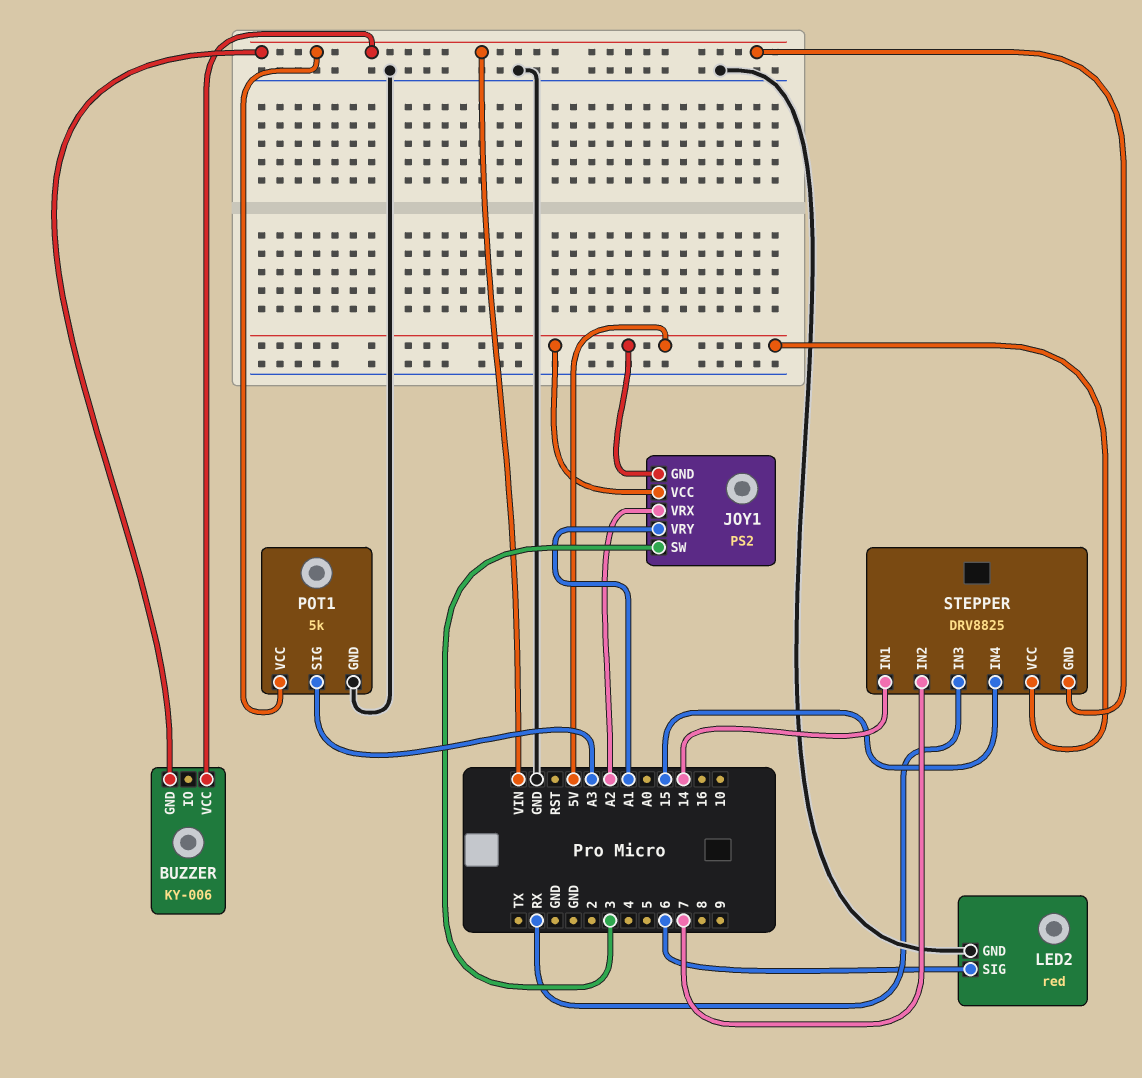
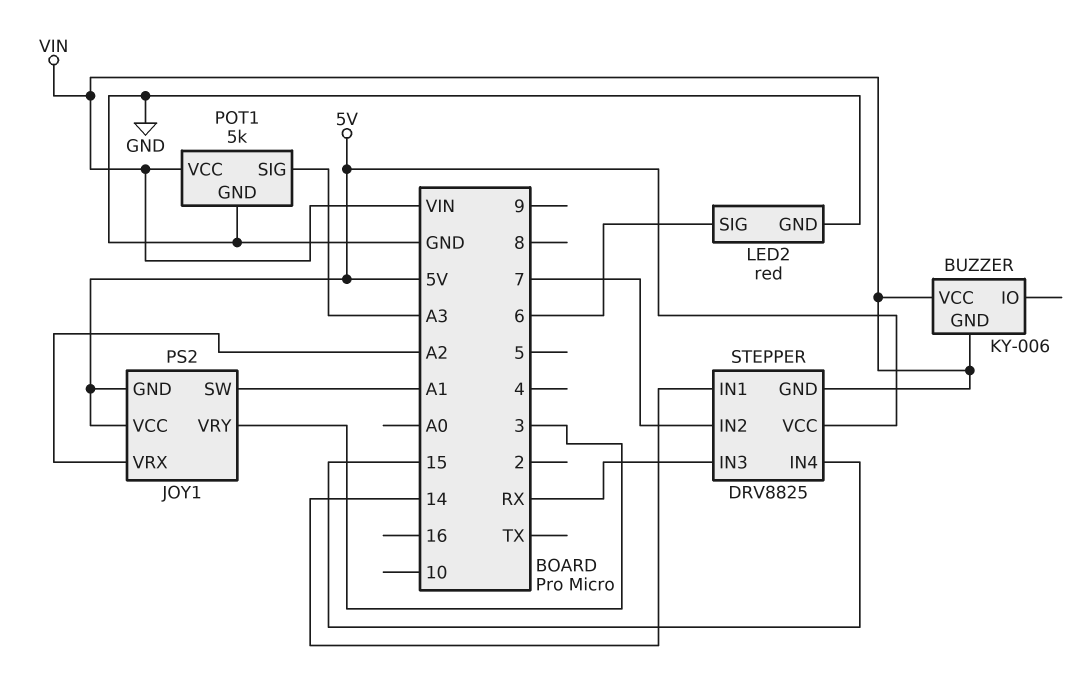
JOY1 pin SW: 3 -> A1
JOY1 pin VRY: A1 -> 3

